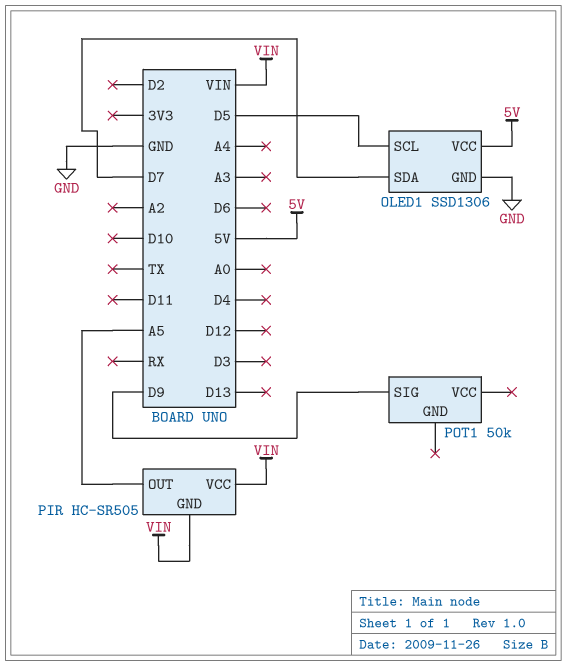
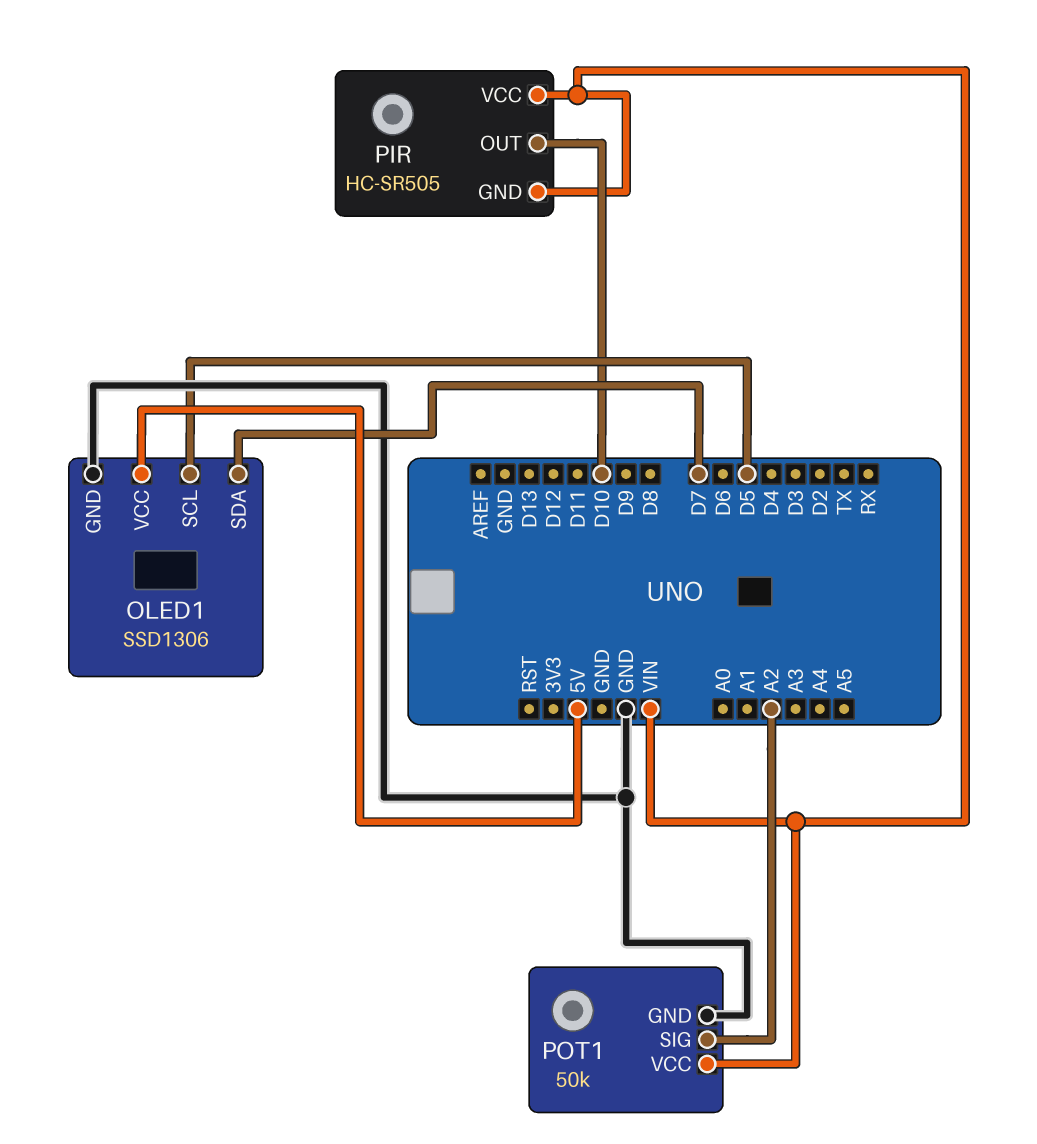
PIR pin OUT: A5 -> D10
POT1 pin GND: none -> GND
POT1 pin SIG: D9 -> A2
POT1 pin VCC: none -> VIN

